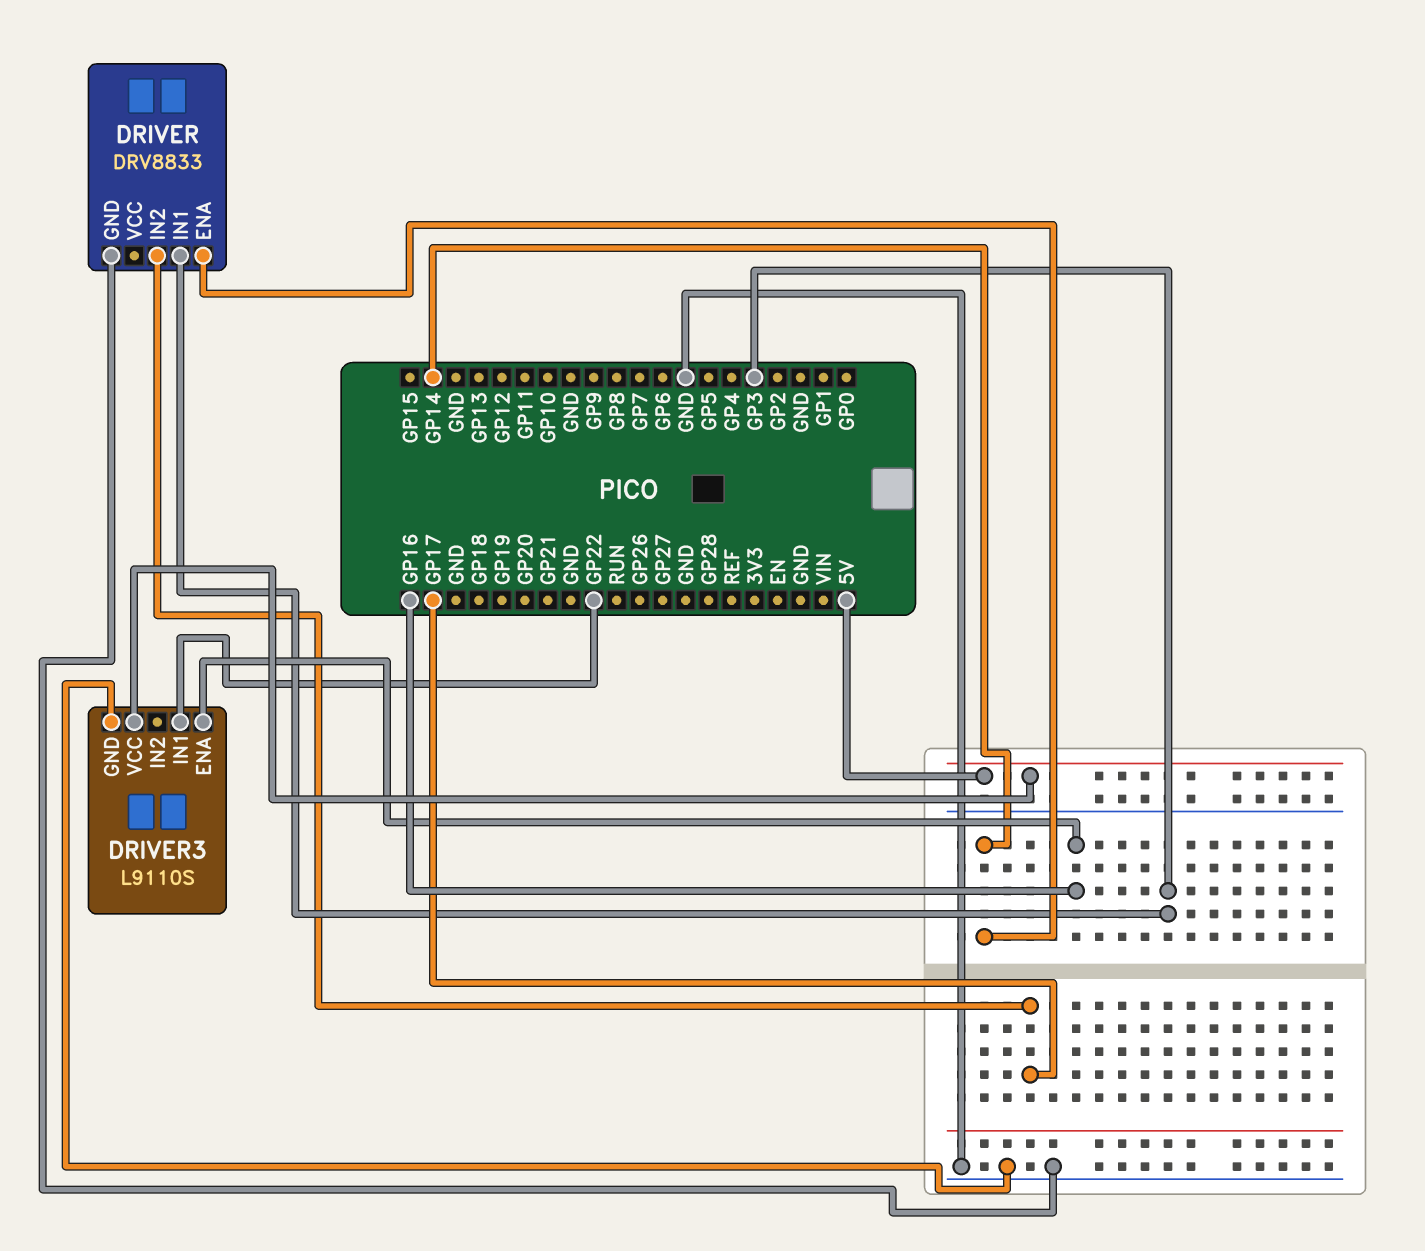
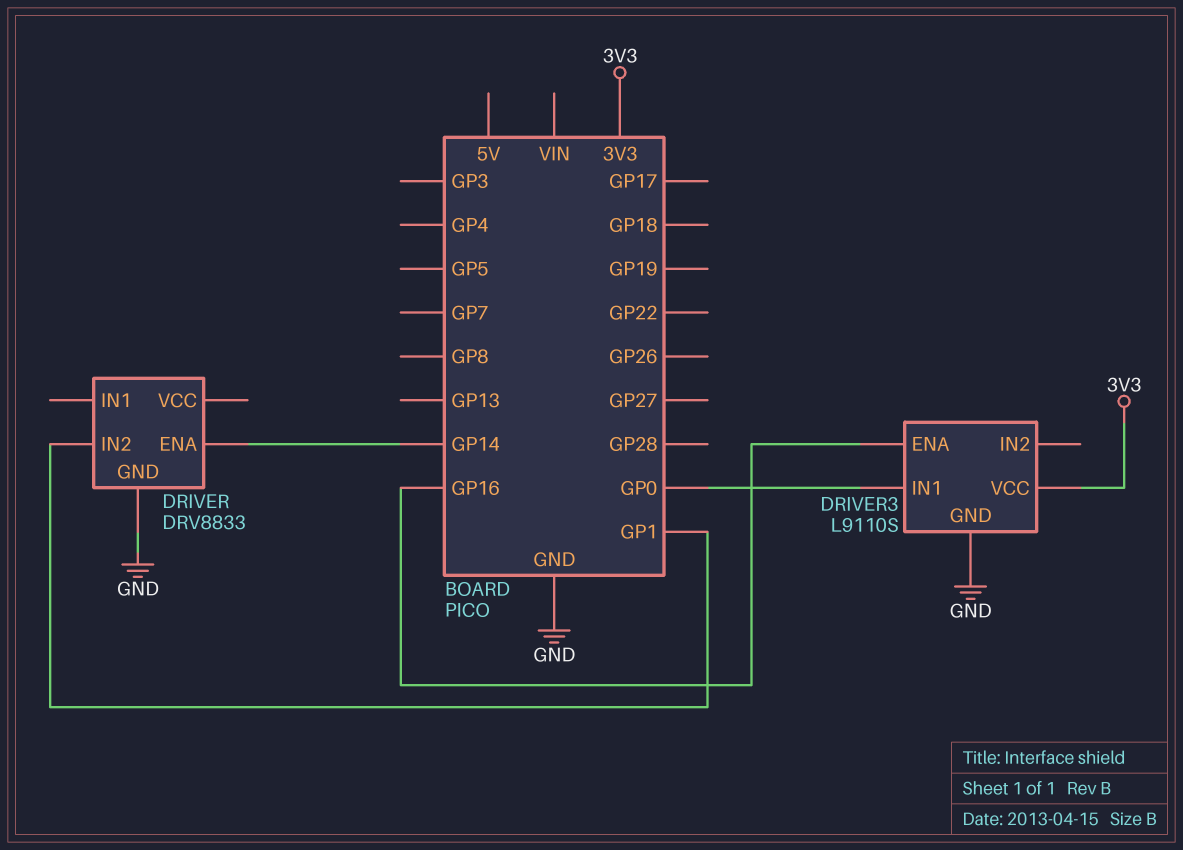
DRIVER pin IN1: GP3 -> none
DRIVER pin IN2: GP17 -> GP1
DRIVER3 pin IN1: GP22 -> GP0
DRIVER3 pin VCC: 5V -> 3V3

